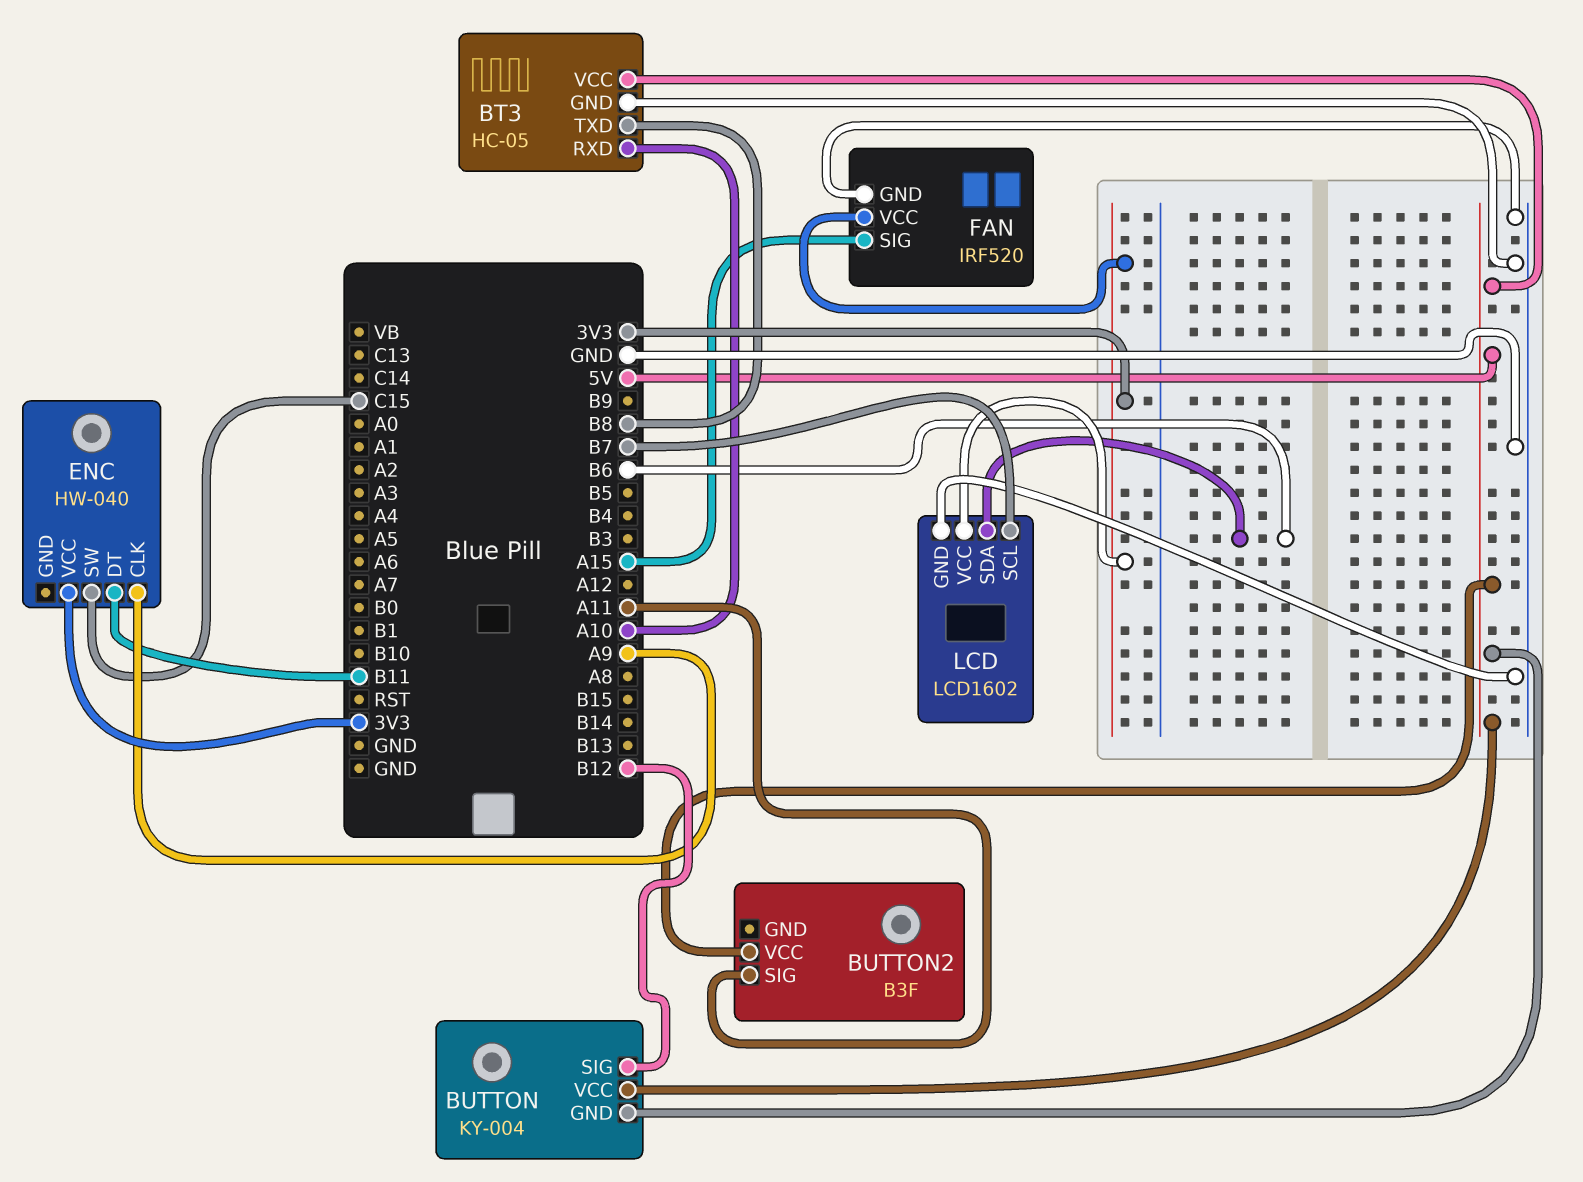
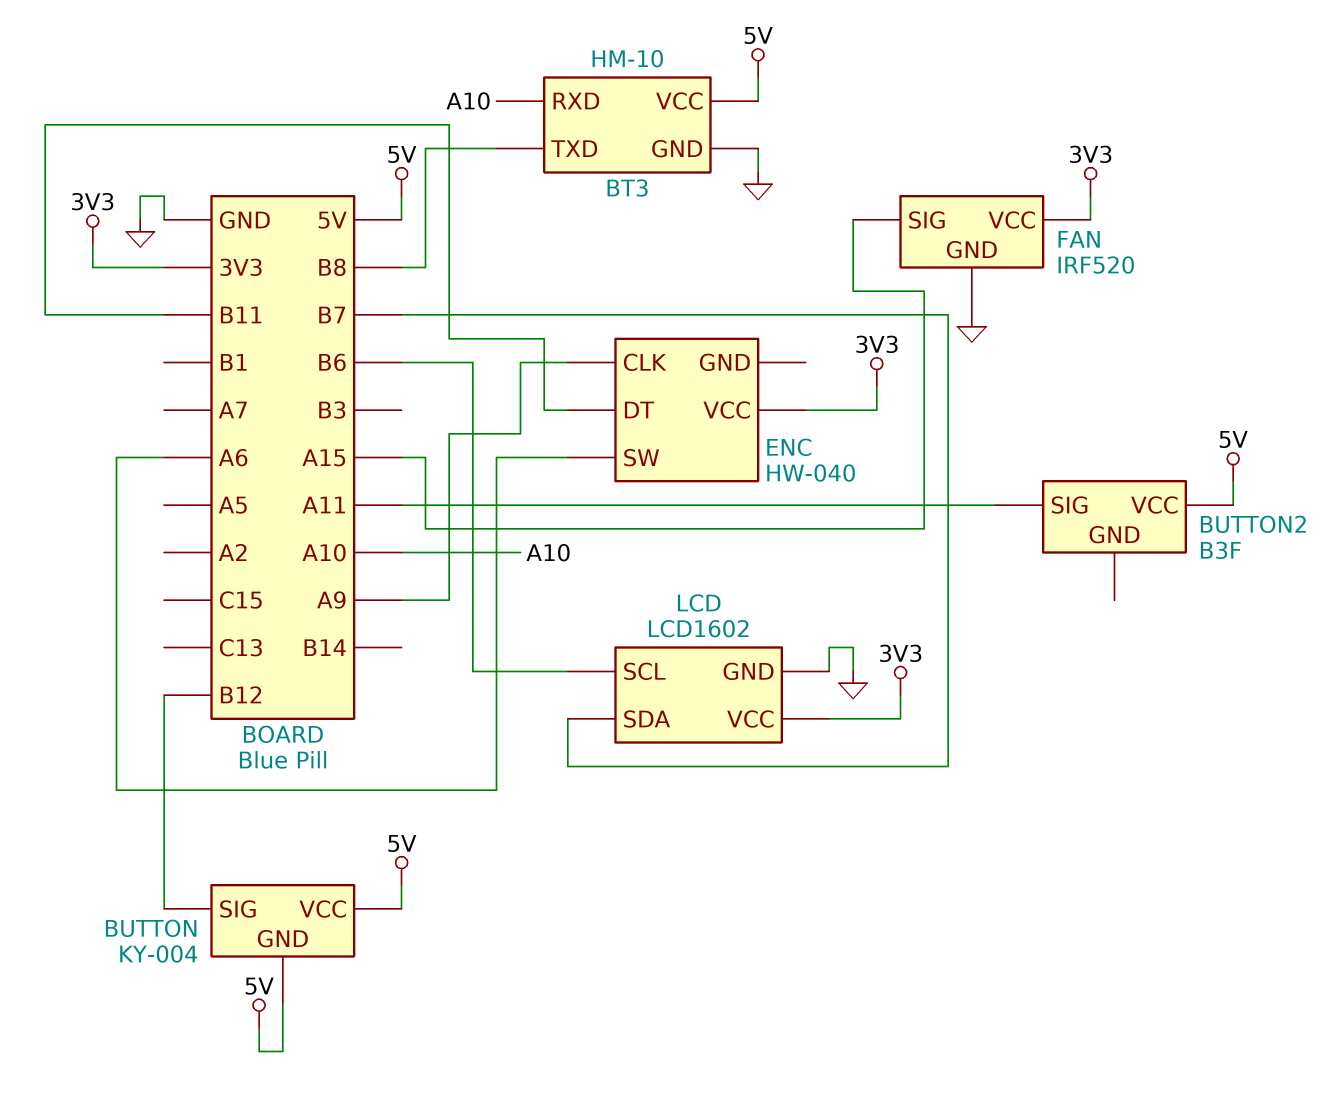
BT3: HC-05 -> HM-10
ENC pin SW: C15 -> A6
LCD pin SCL: B7 -> B6
LCD pin SDA: B6 -> B7

